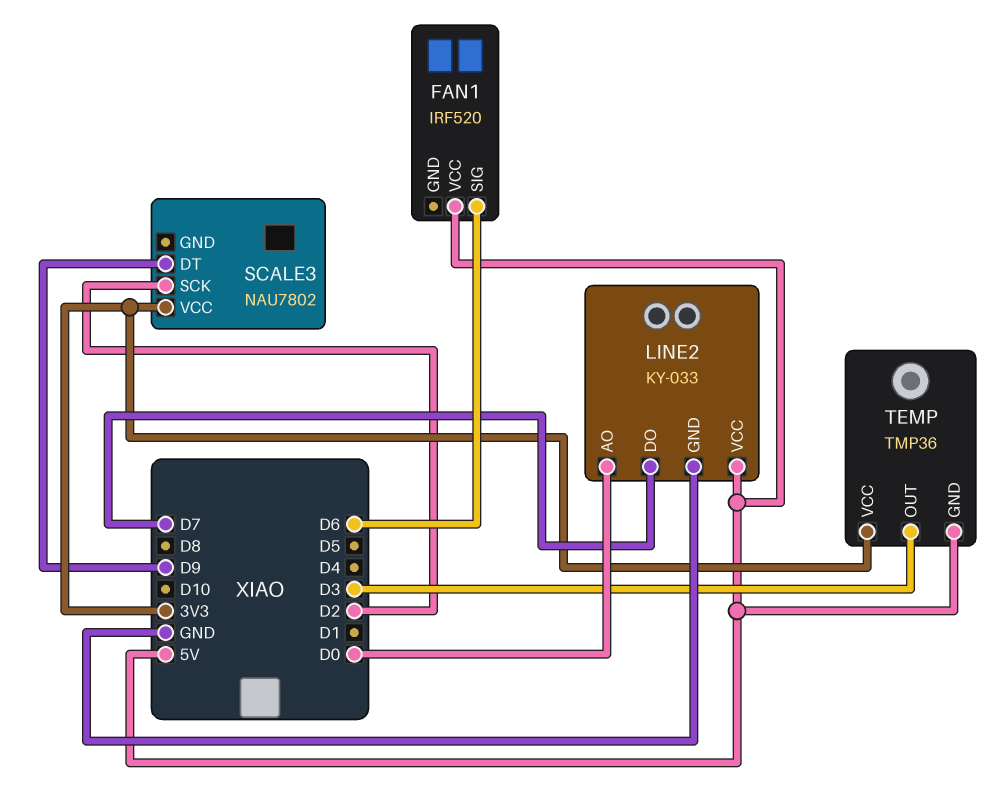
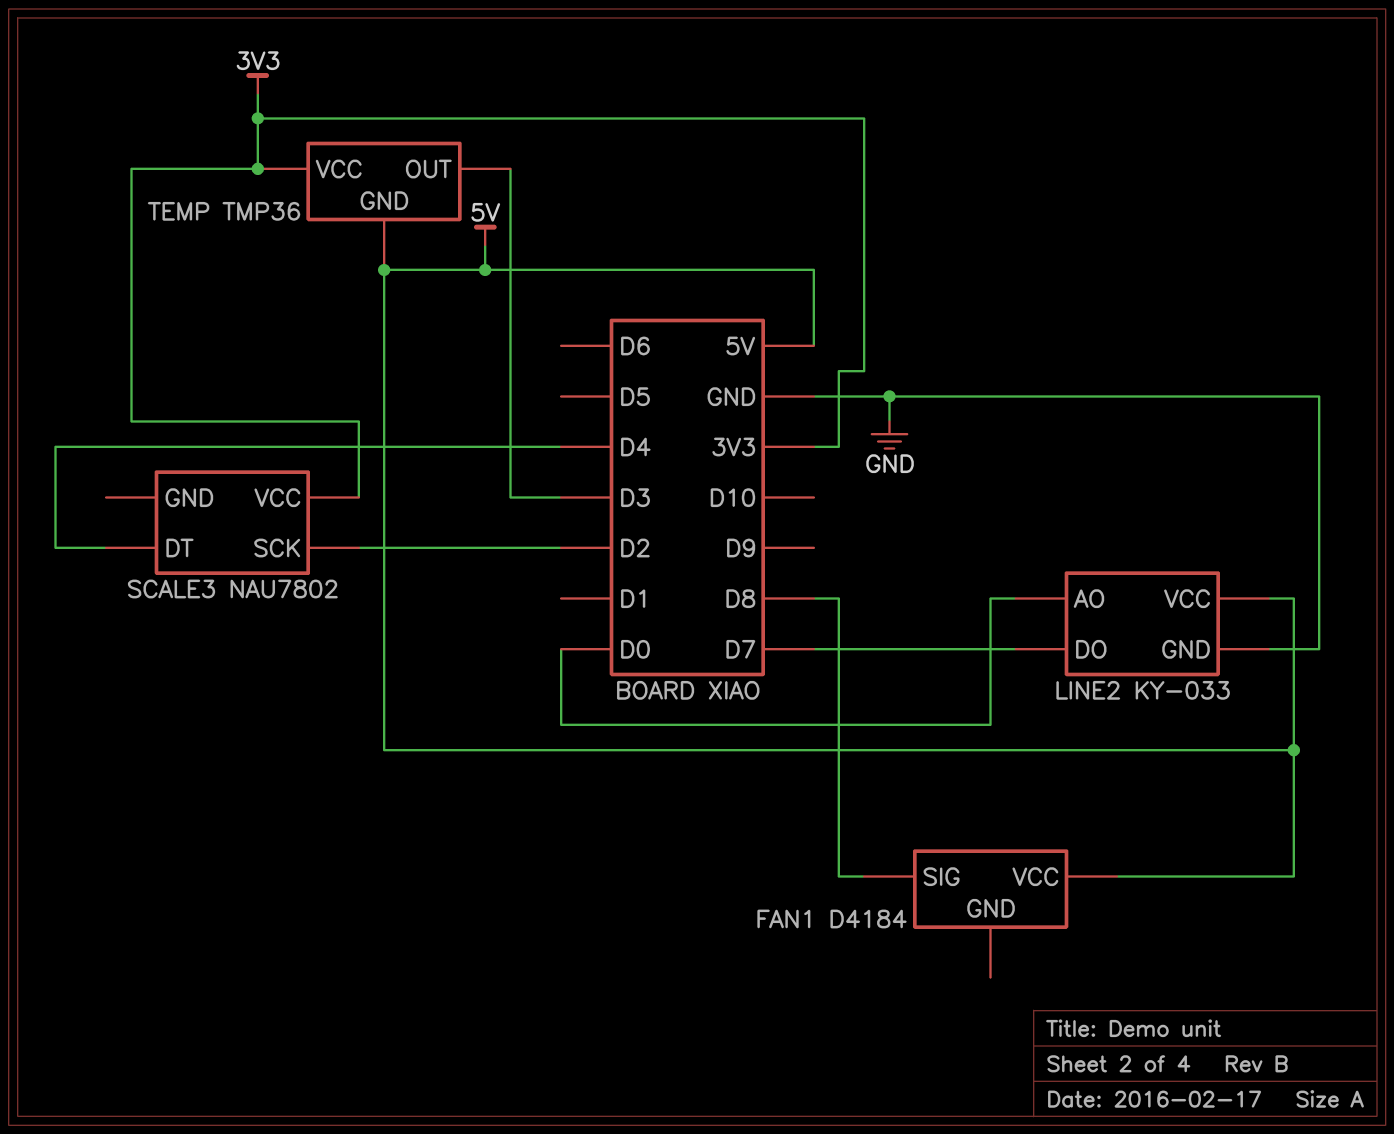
FAN1: IRF520 -> D4184
FAN1 pin SIG: D6 -> D8
SCALE3 pin DT: D9 -> D4

